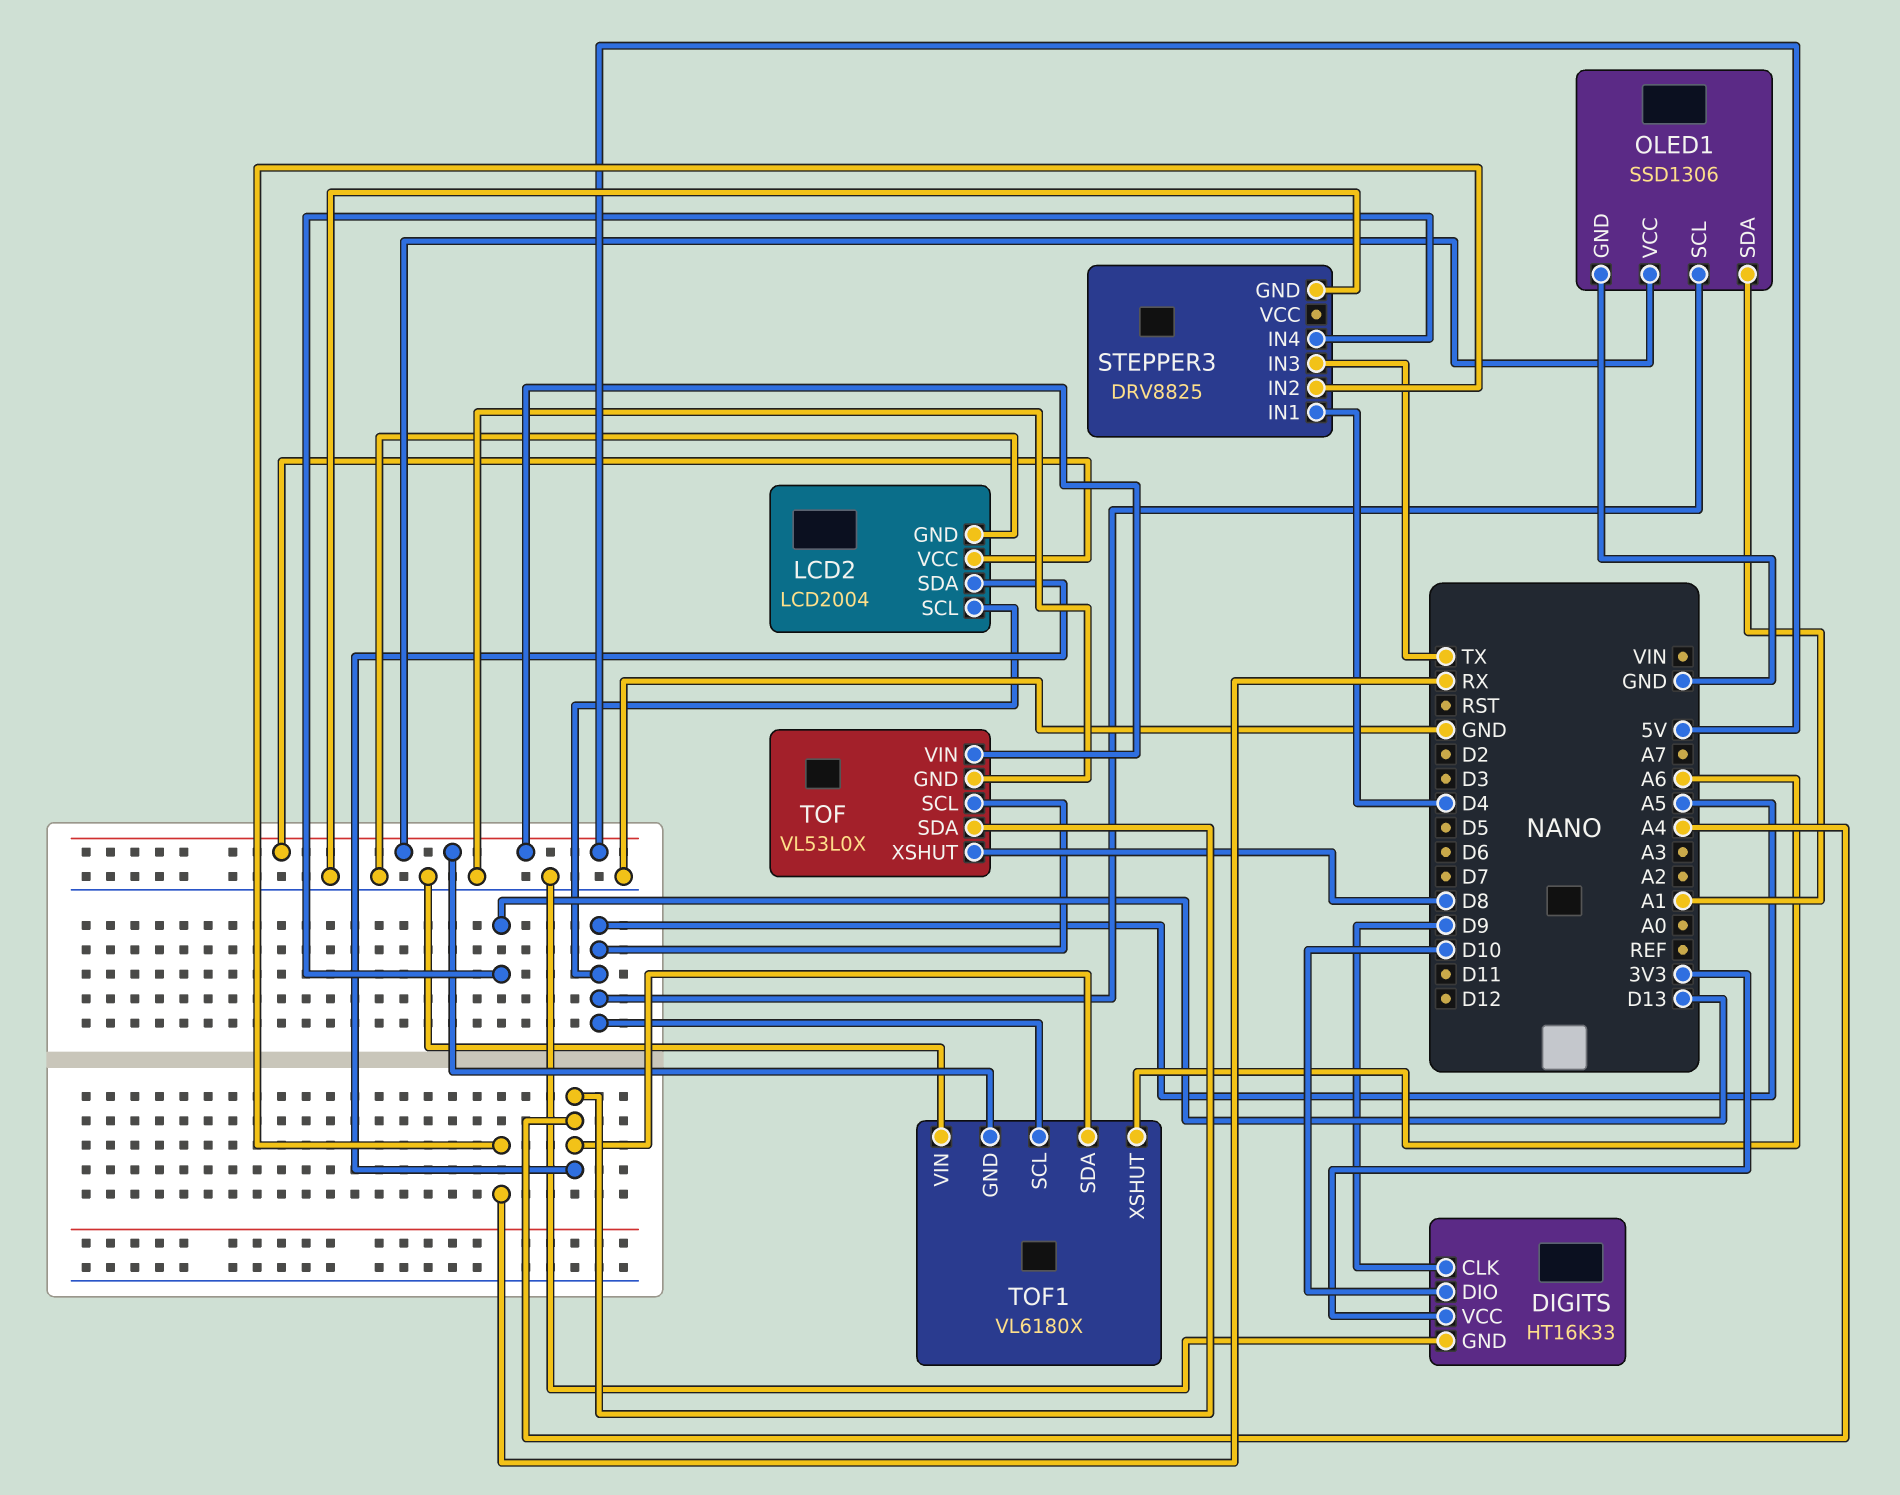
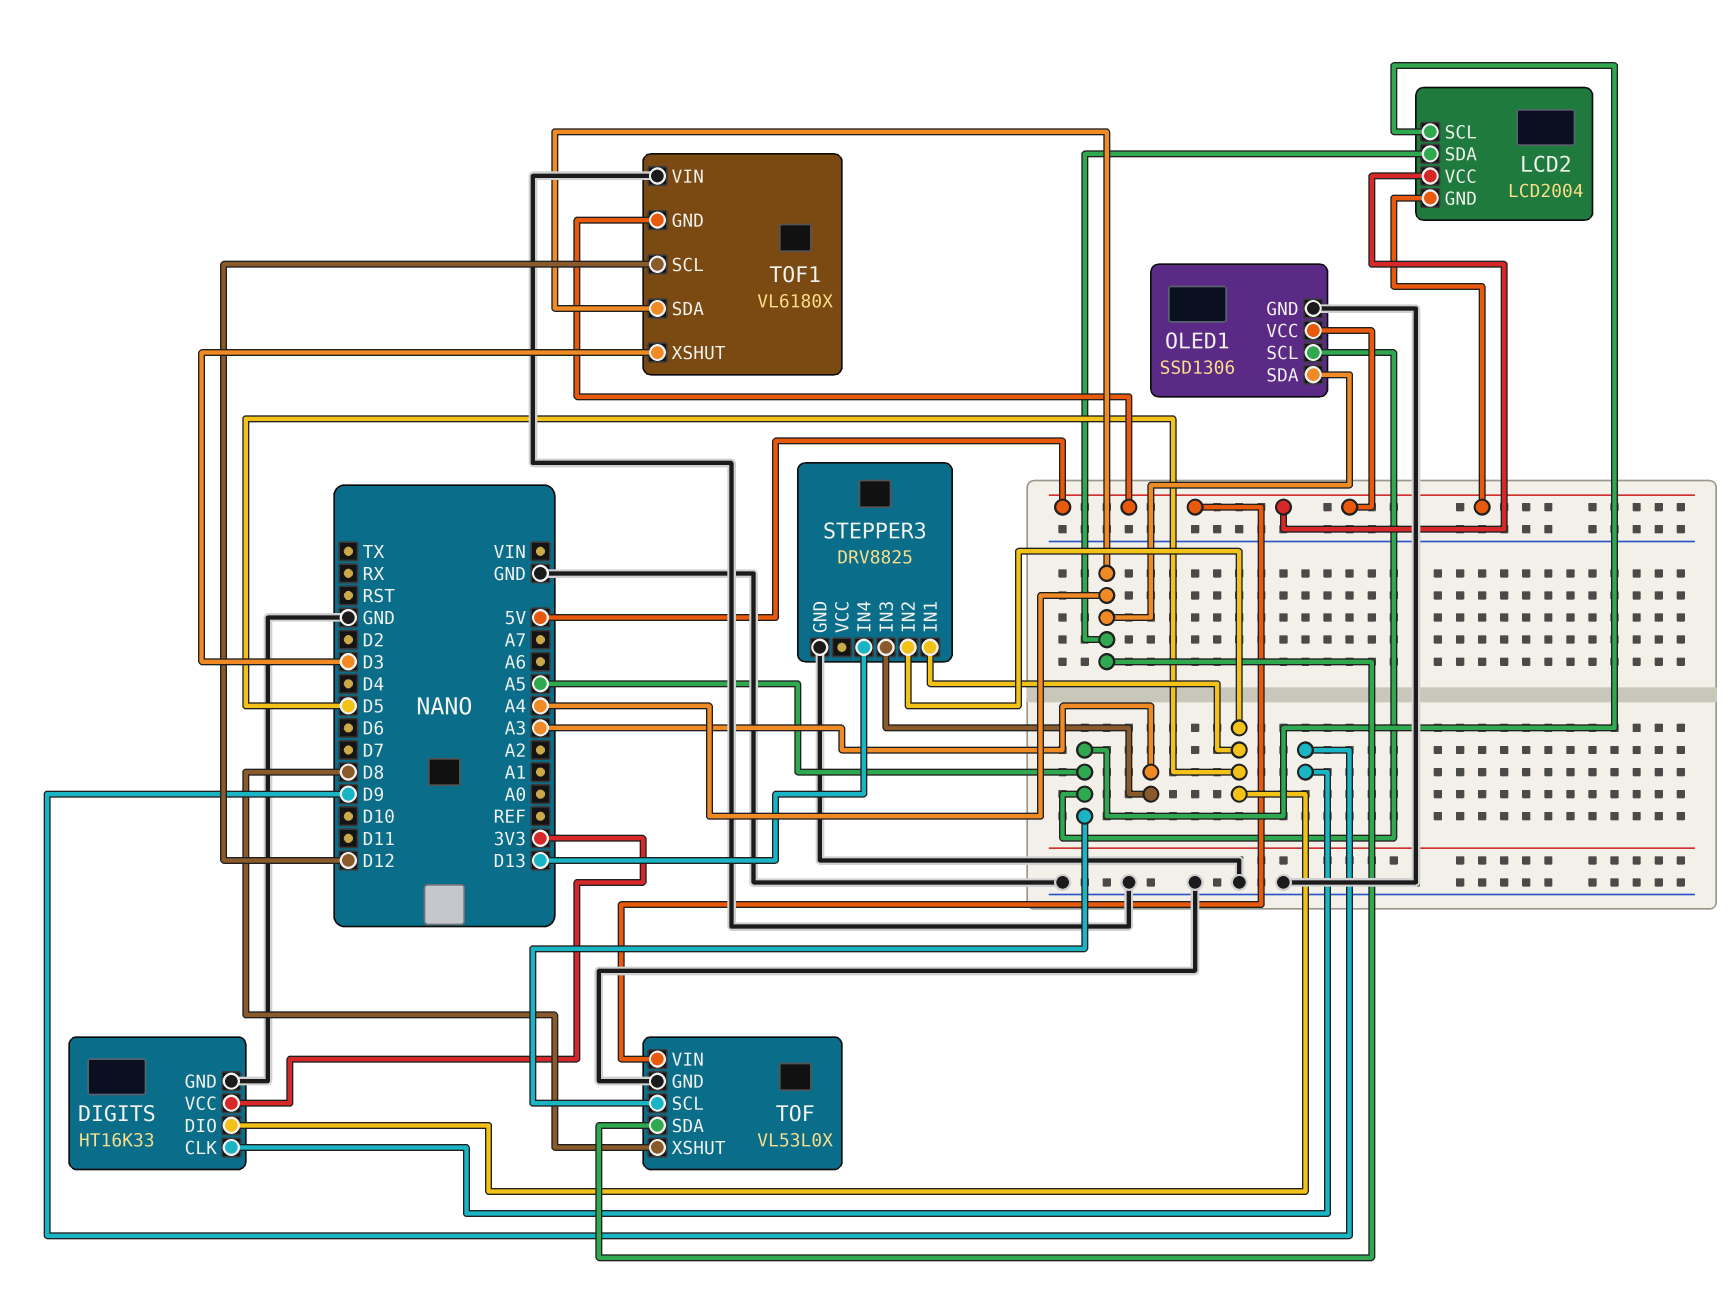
DIGITS pin DIO: D10 -> D5
LCD2 pin GND: GND -> 5V
OLED1 pin SDA: A1 -> A4
STEPPER3 pin IN1: D4 -> D5
STEPPER3 pin IN2: RX -> D5
STEPPER3 pin IN3: TX -> A3
TOF1 pin SCL: A5 -> D12
TOF1 pin XSHUT: A6 -> D3

